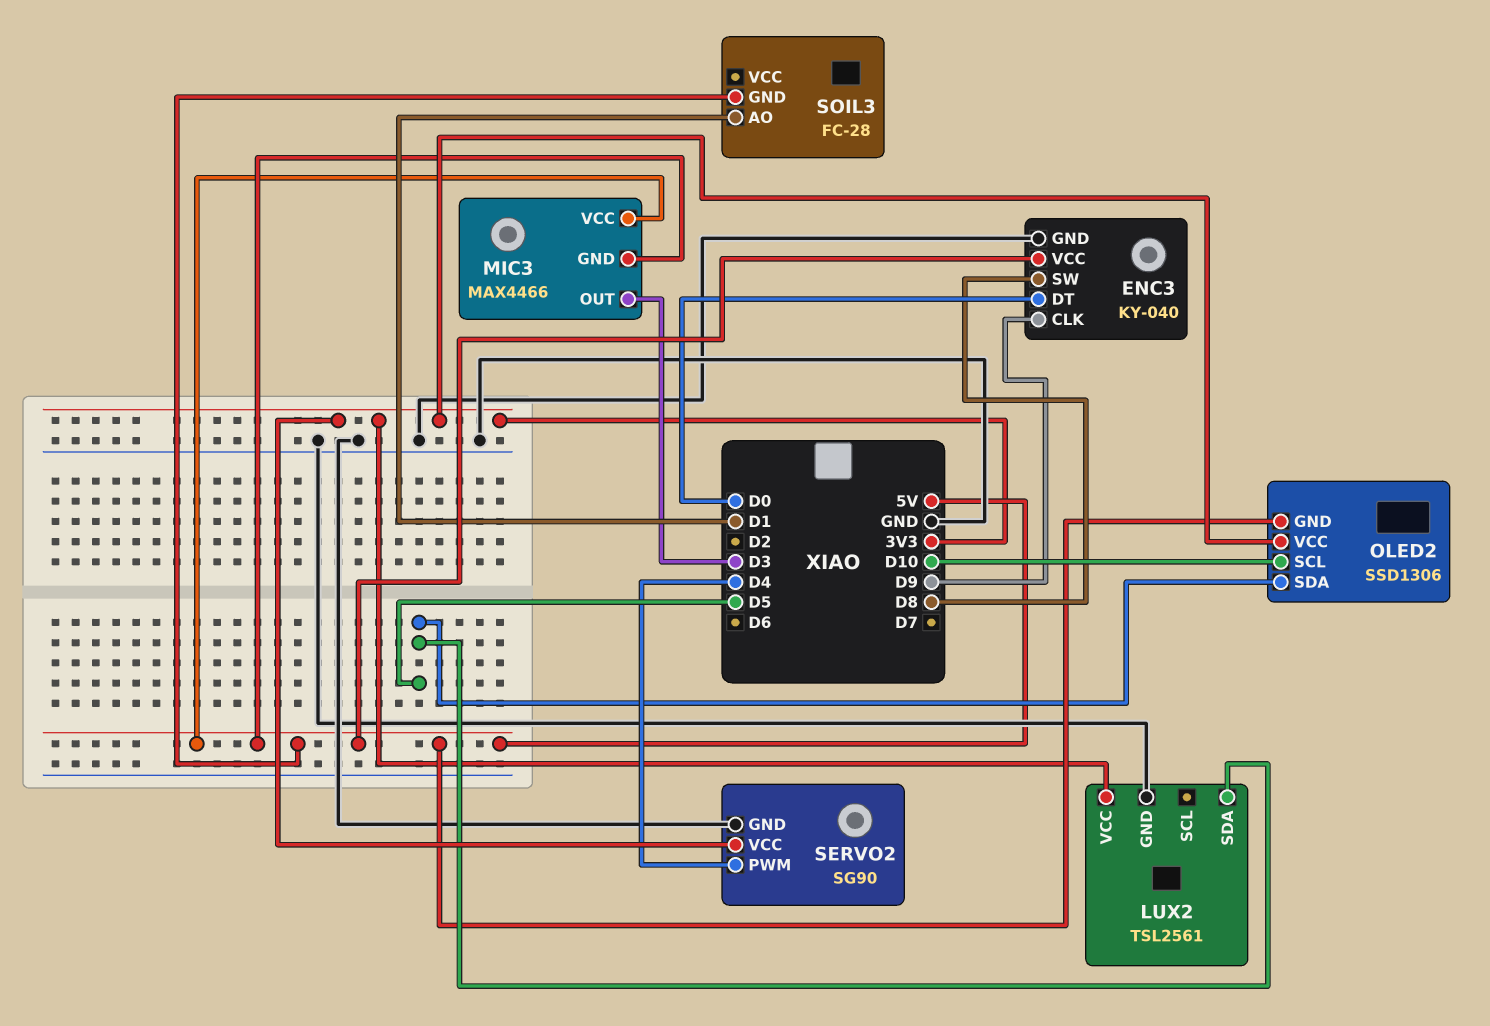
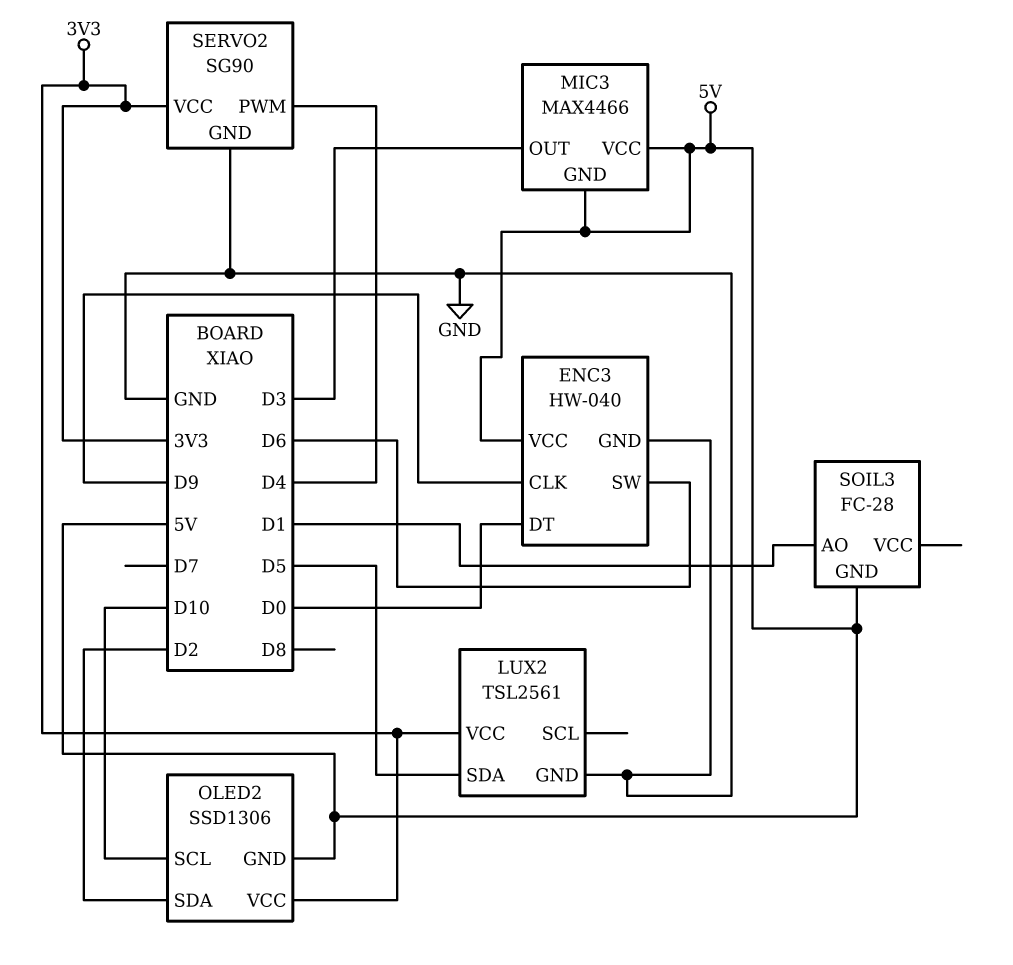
ENC3: KY-040 -> HW-040
ENC3 pin SW: D8 -> D6
OLED2 pin SDA: D5 -> D2

